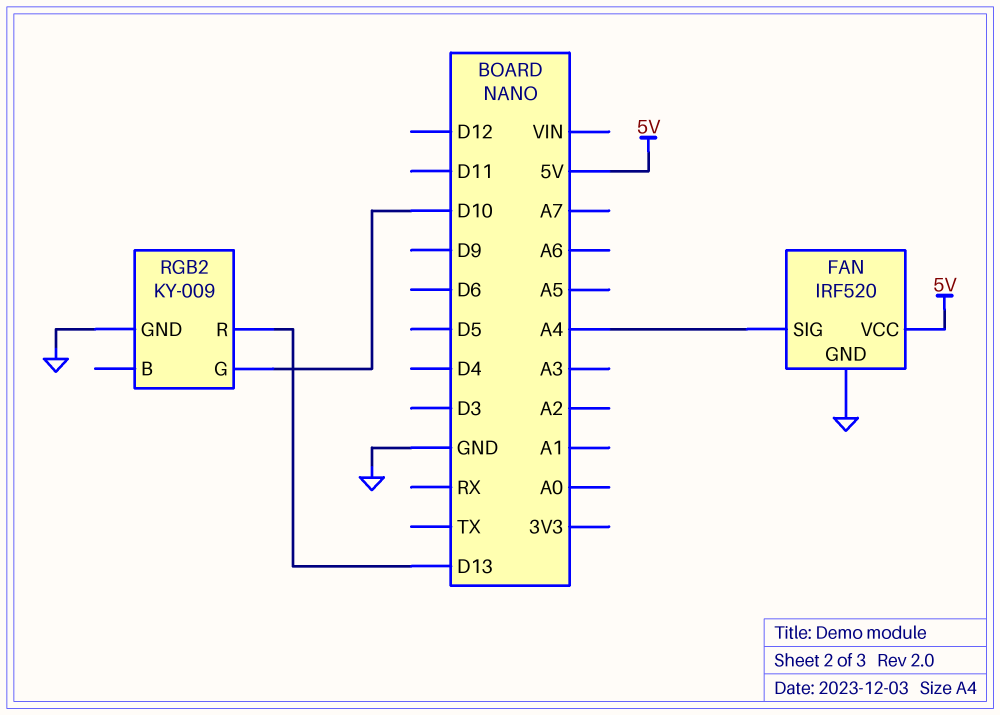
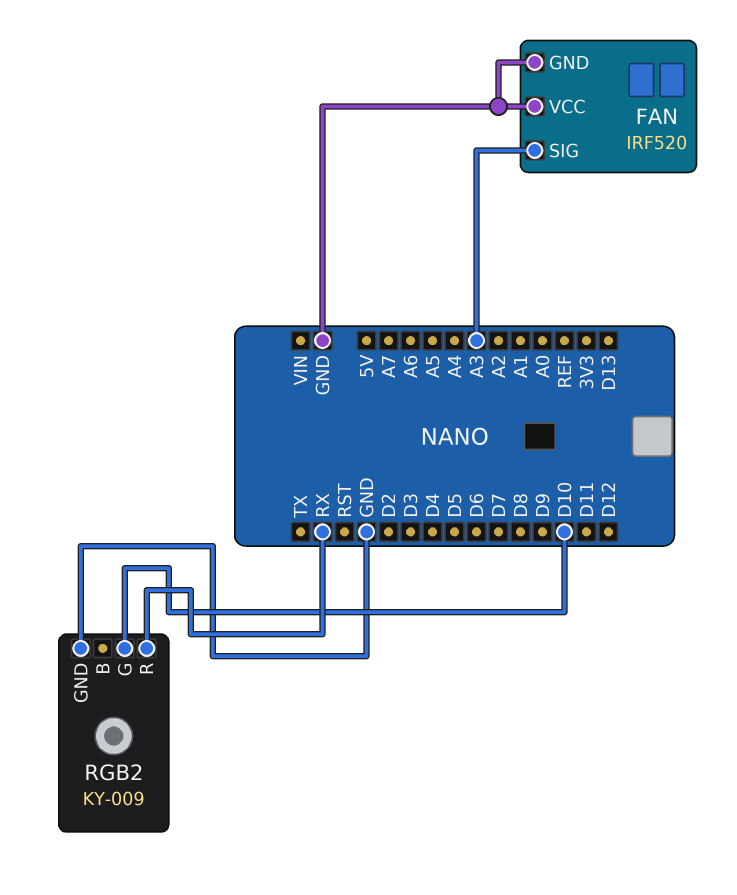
FAN pin SIG: A4 -> A3
FAN pin VCC: 5V -> GND
RGB2 pin R: D13 -> RX

